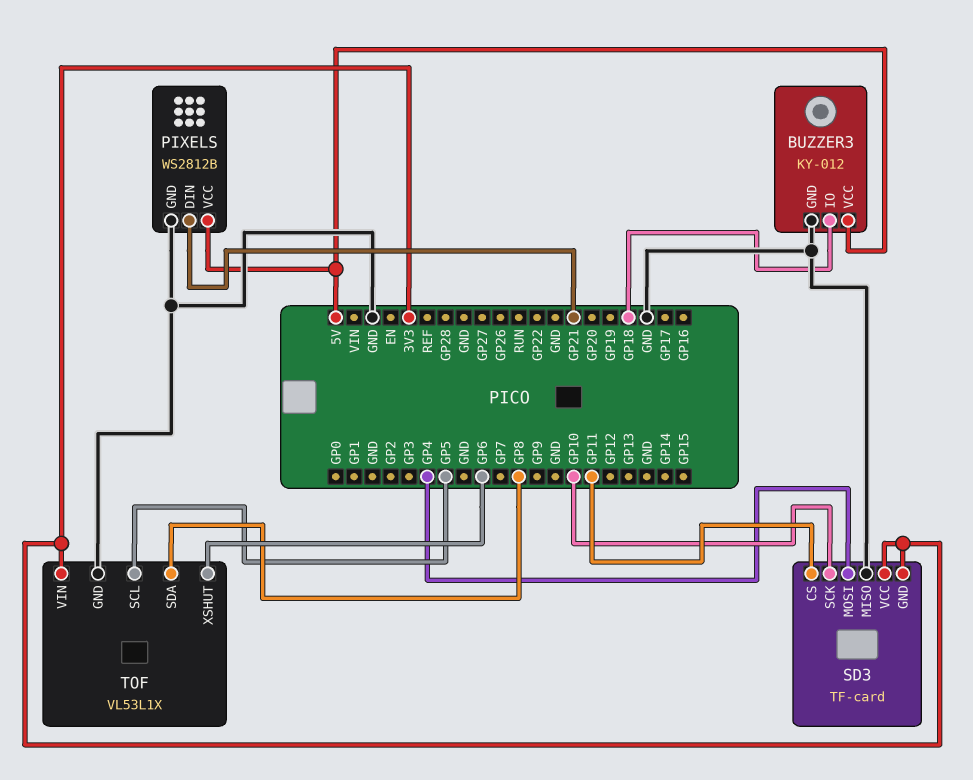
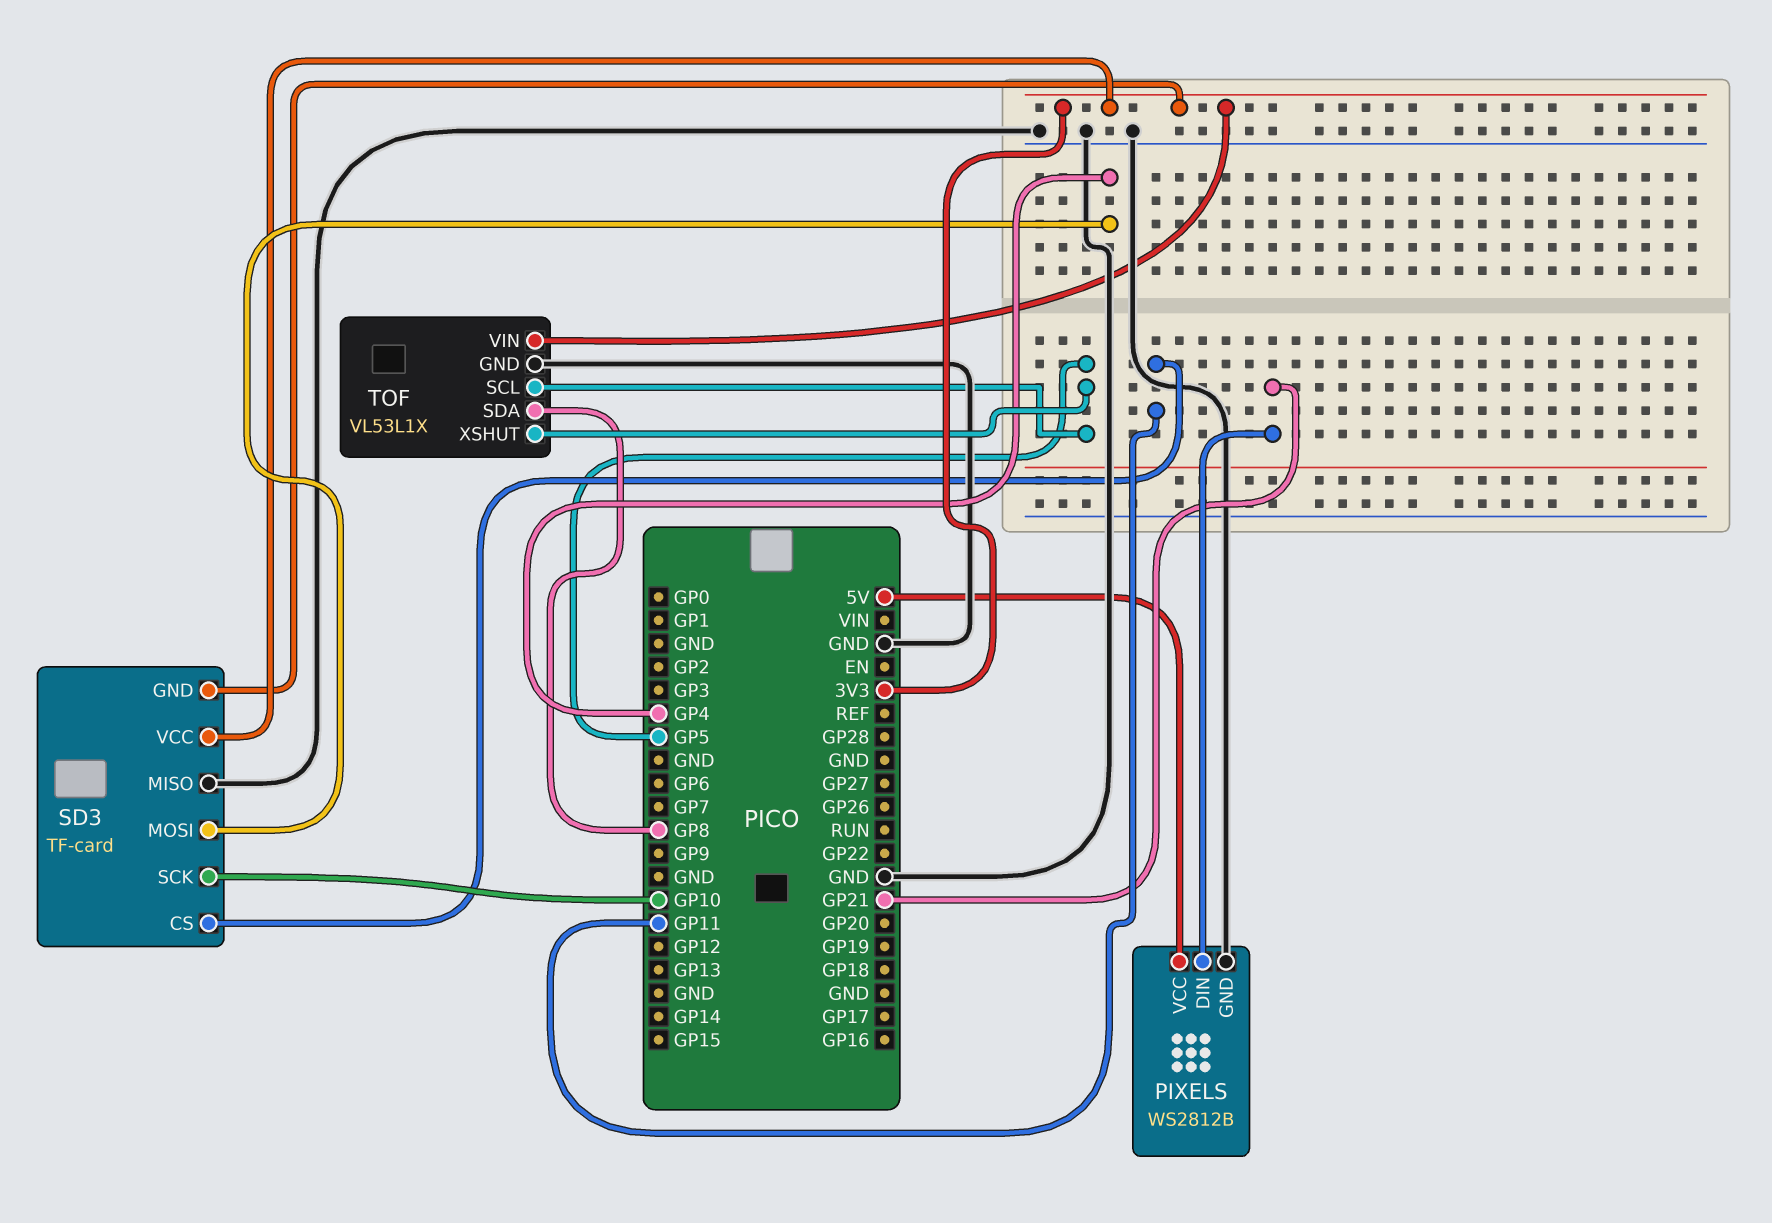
BUZZER3: KY-012 -> none
BUZZER3 pin GND: GND -> none
BUZZER3 pin IO: GP18 -> none
BUZZER3 pin VCC: 5V -> none
TOF pin XSHUT: GP6 -> GP5

